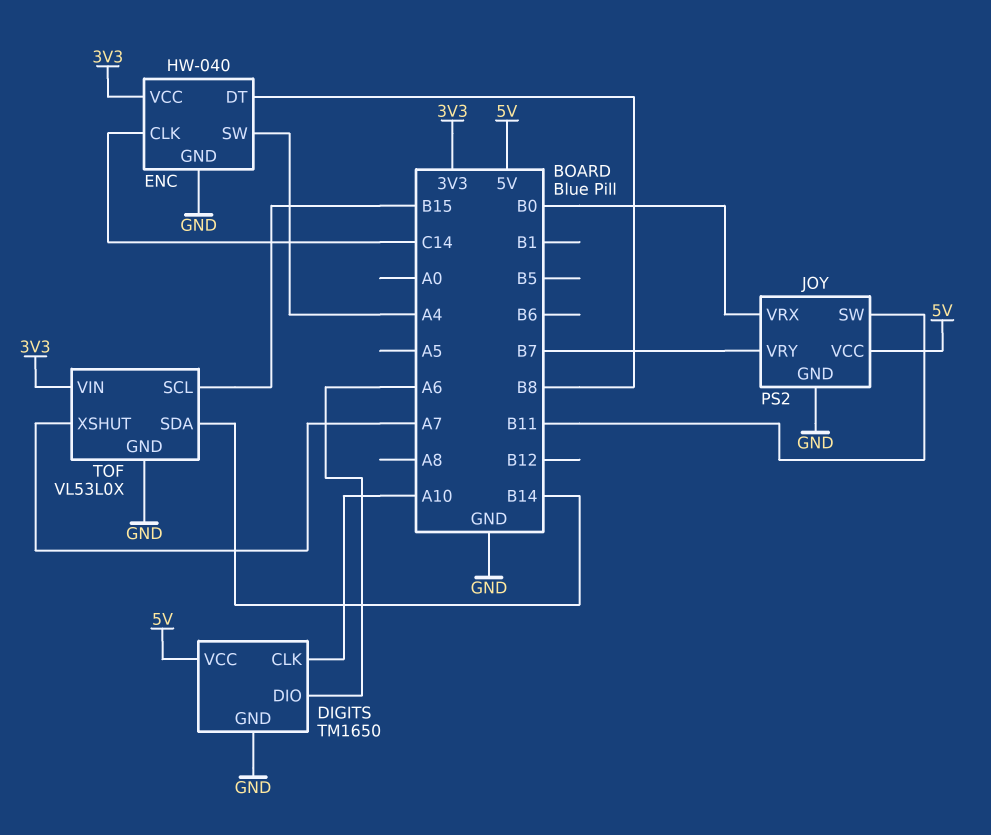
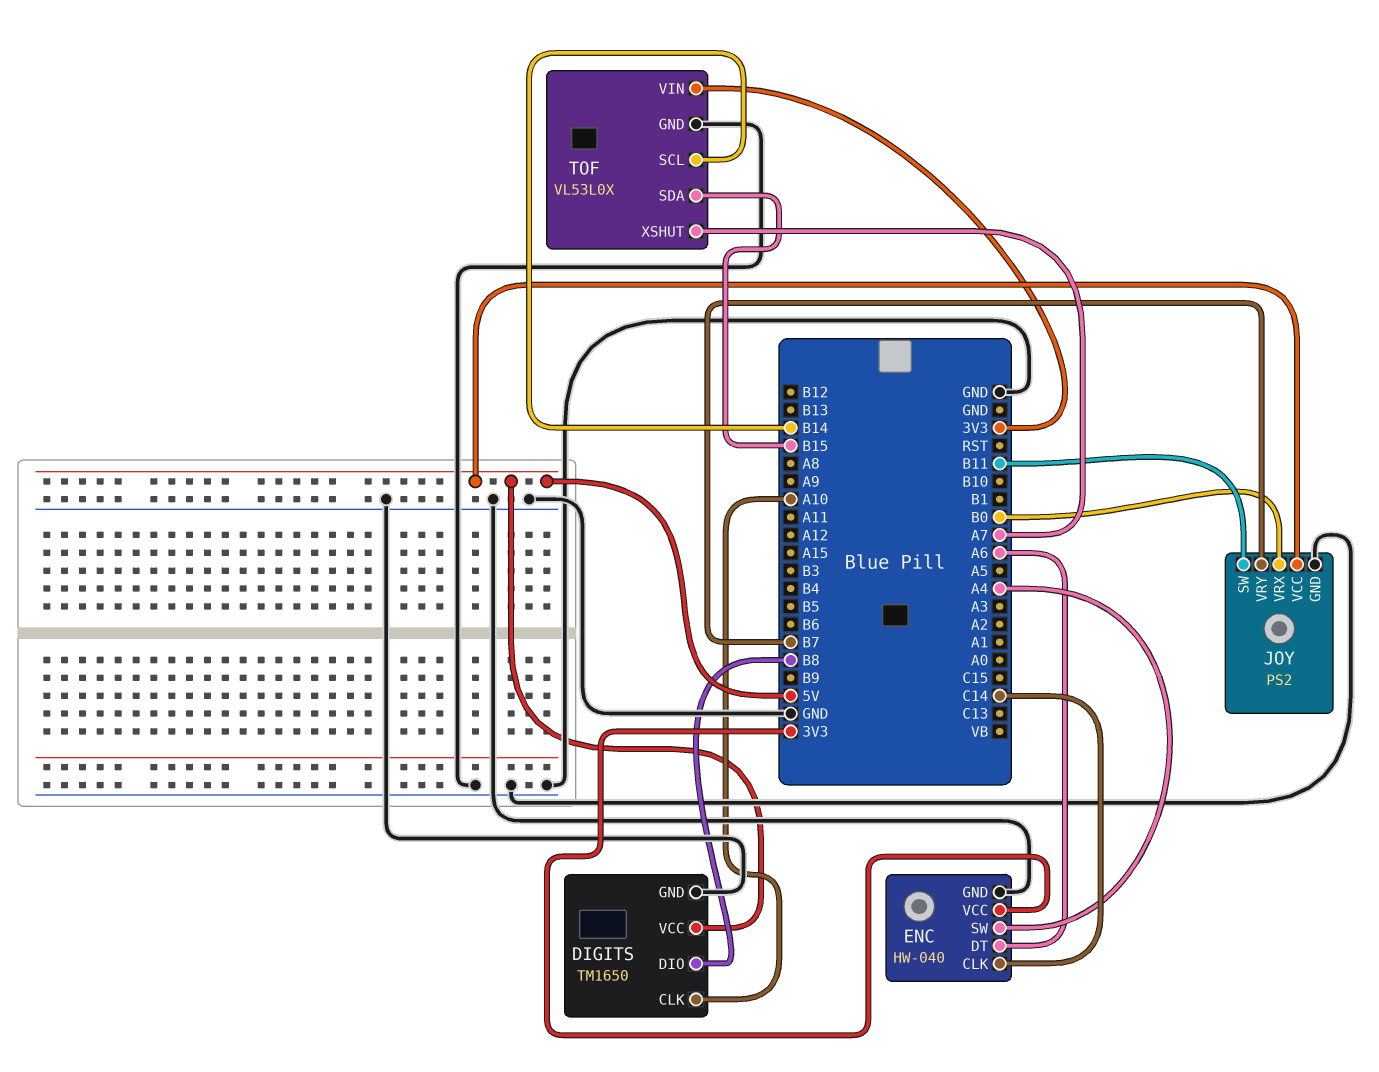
DIGITS pin DIO: A6 -> B8
ENC pin DT: B8 -> A6
TOF pin SCL: B15 -> B14
TOF pin SDA: B14 -> B15

